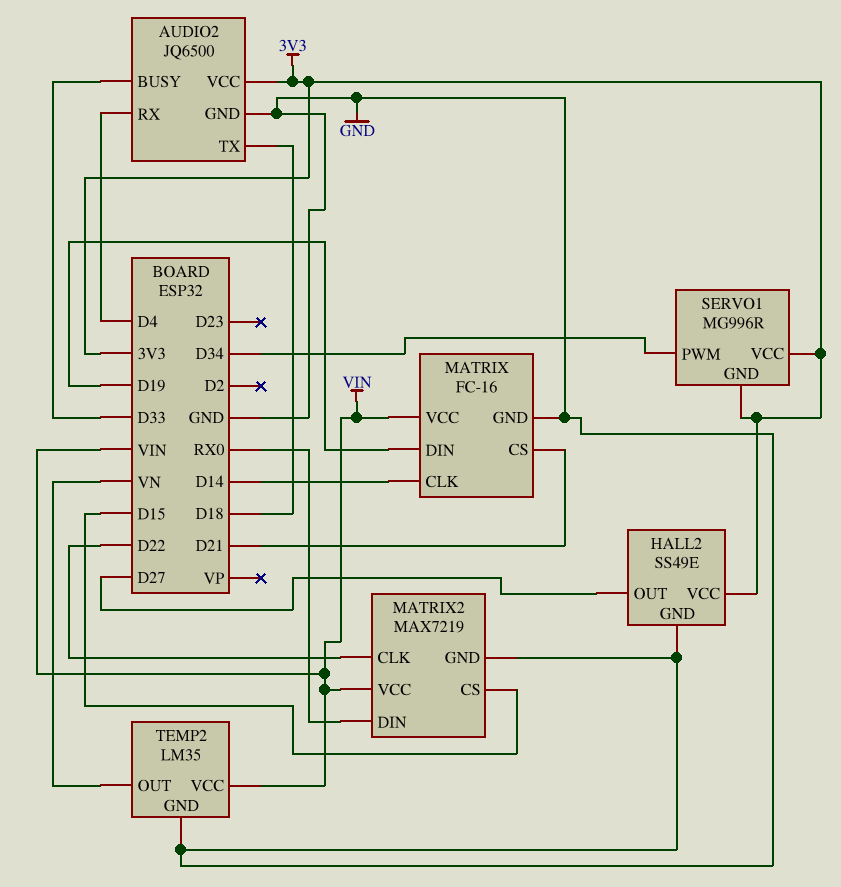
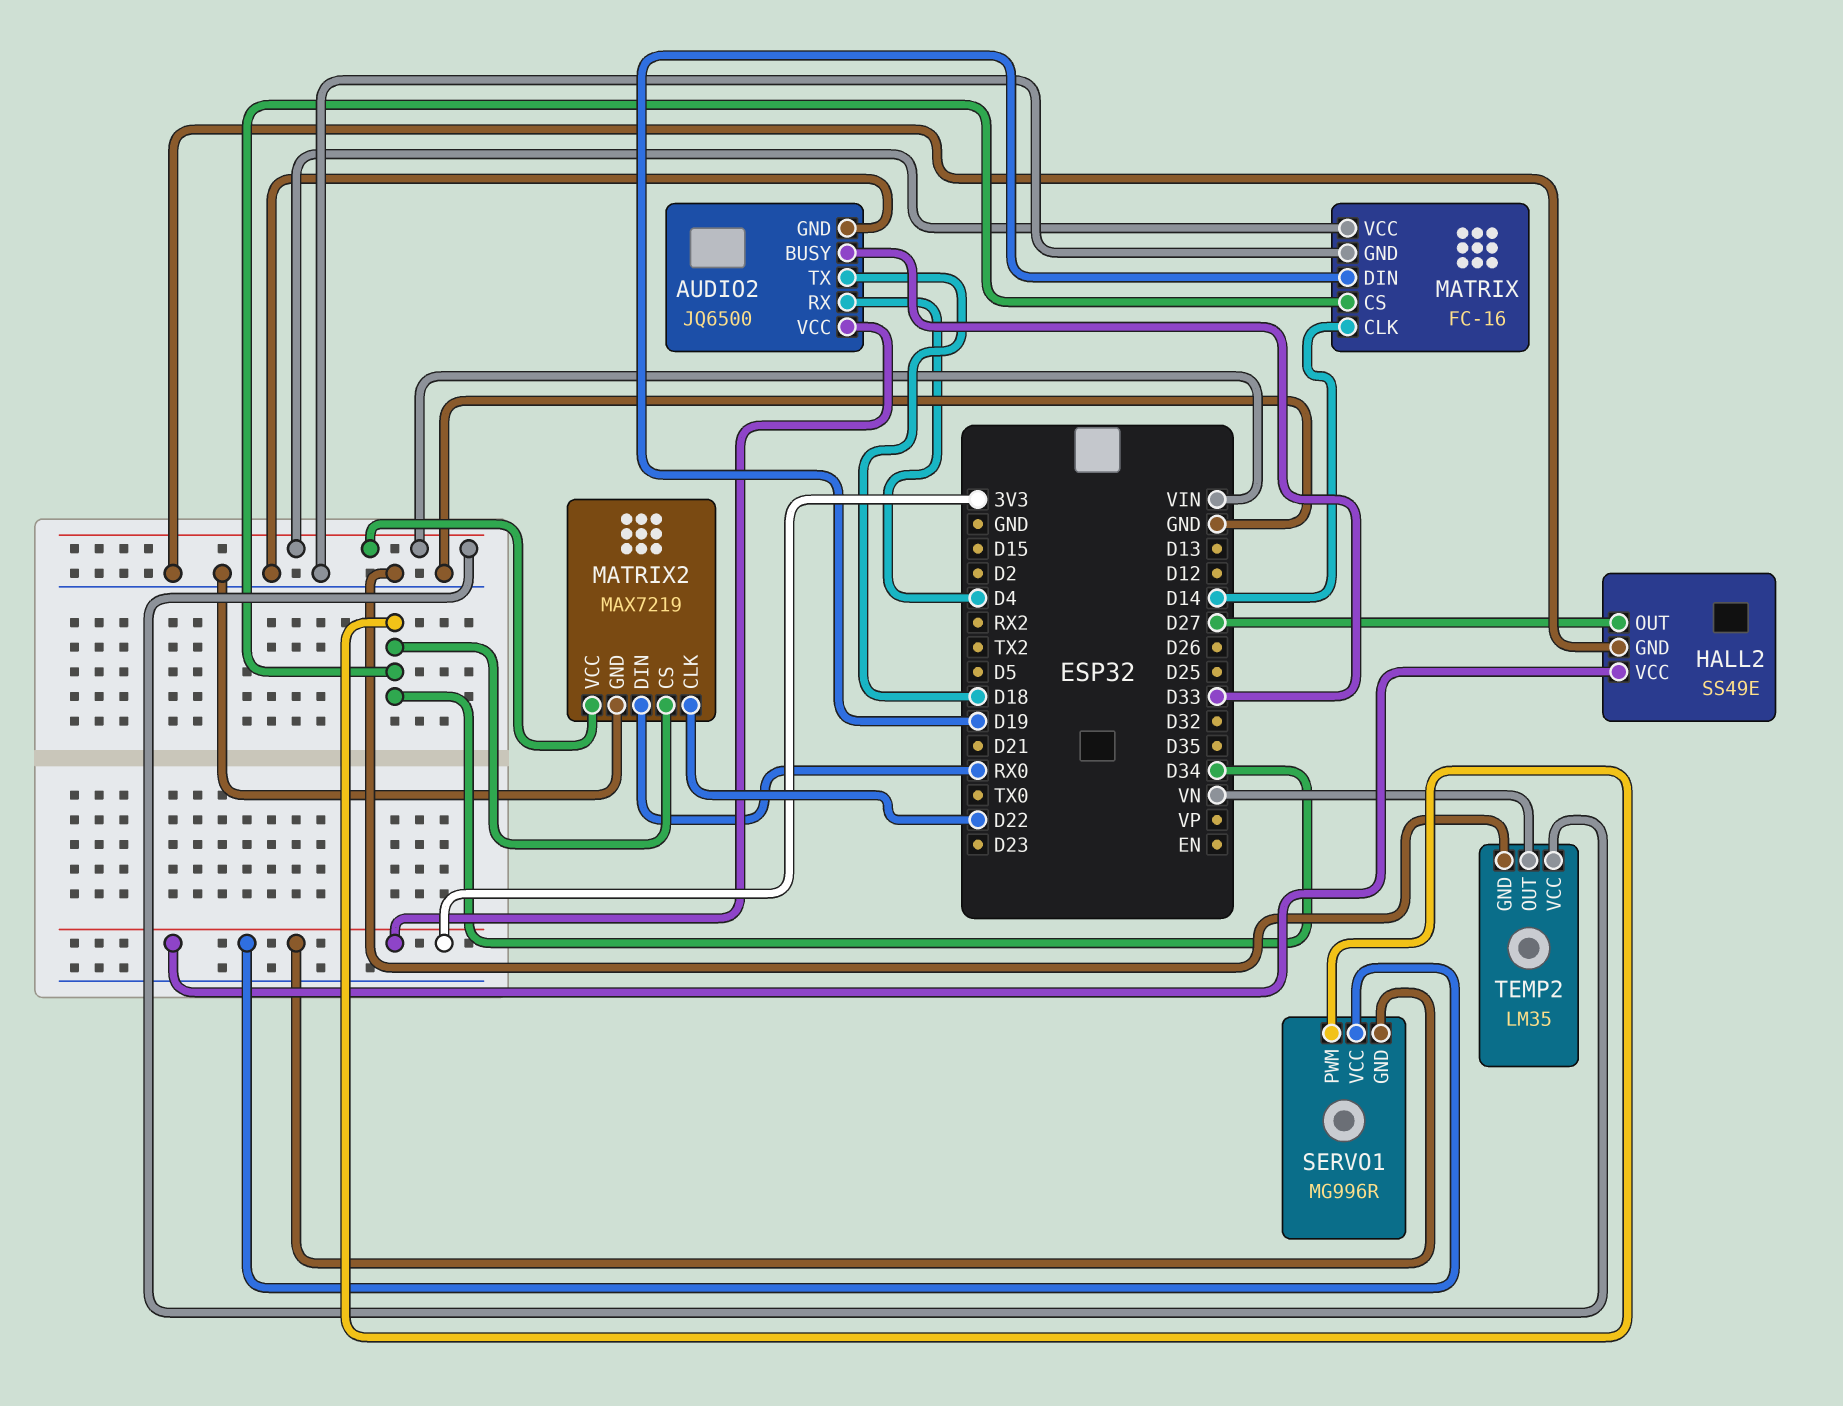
MATRIX pin CS: D21 -> D34
MATRIX2 pin CS: D15 -> D34

